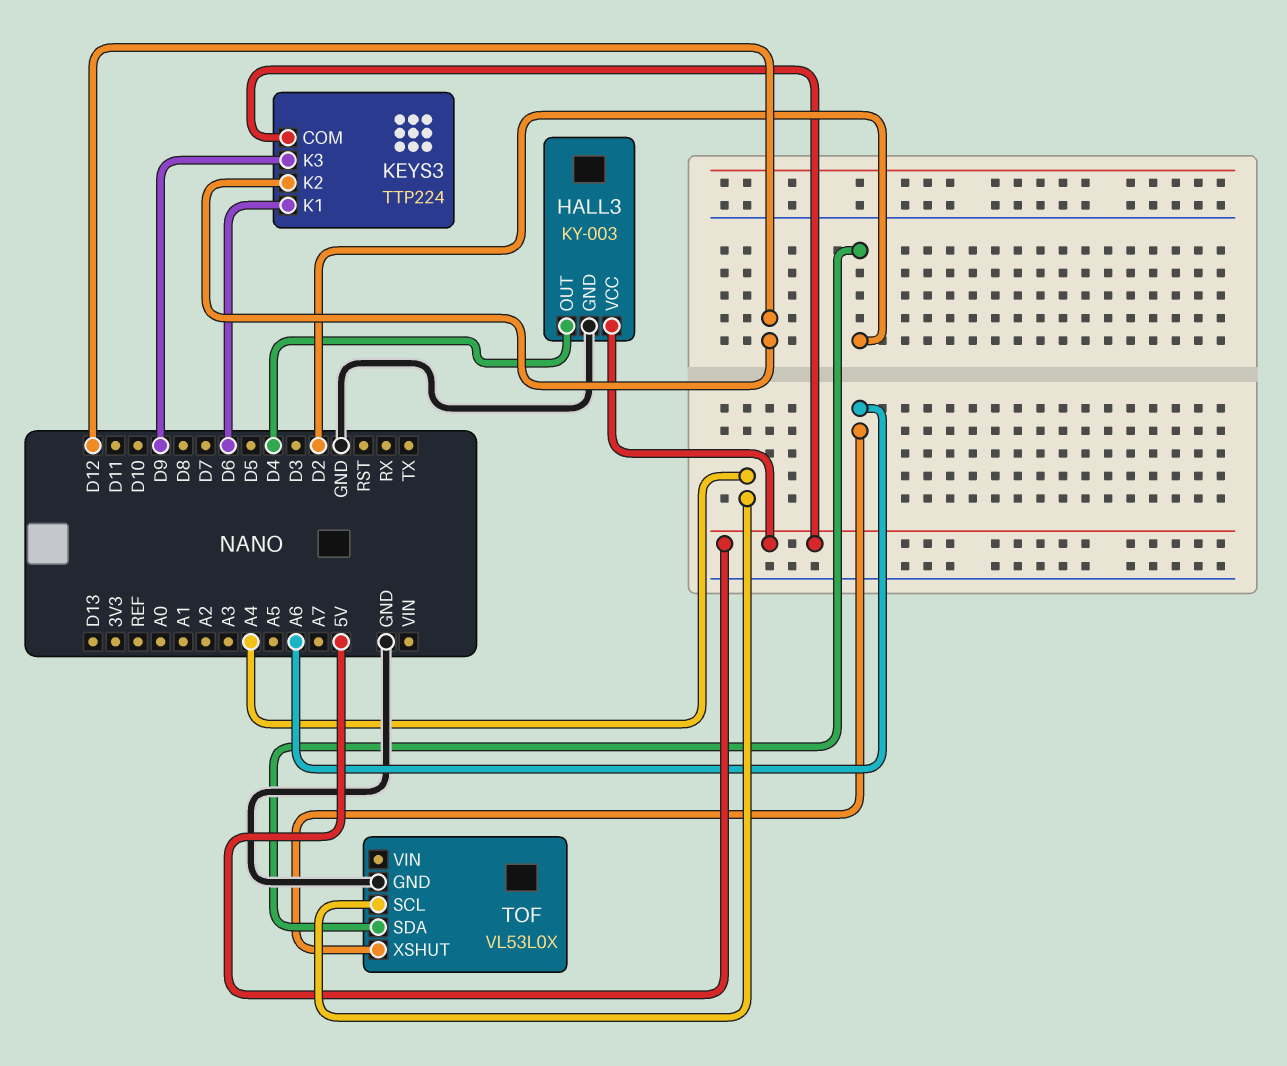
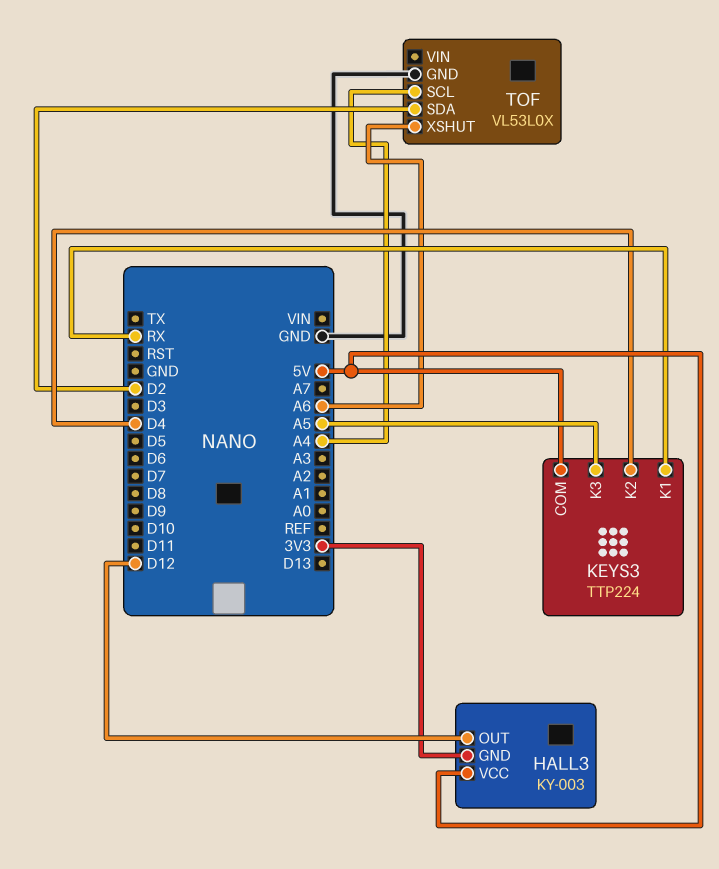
HALL3 pin GND: GND -> 3V3
HALL3 pin OUT: D4 -> D12
KEYS3 pin K1: D6 -> RX
KEYS3 pin K2: D12 -> D4
KEYS3 pin K3: D9 -> A5

